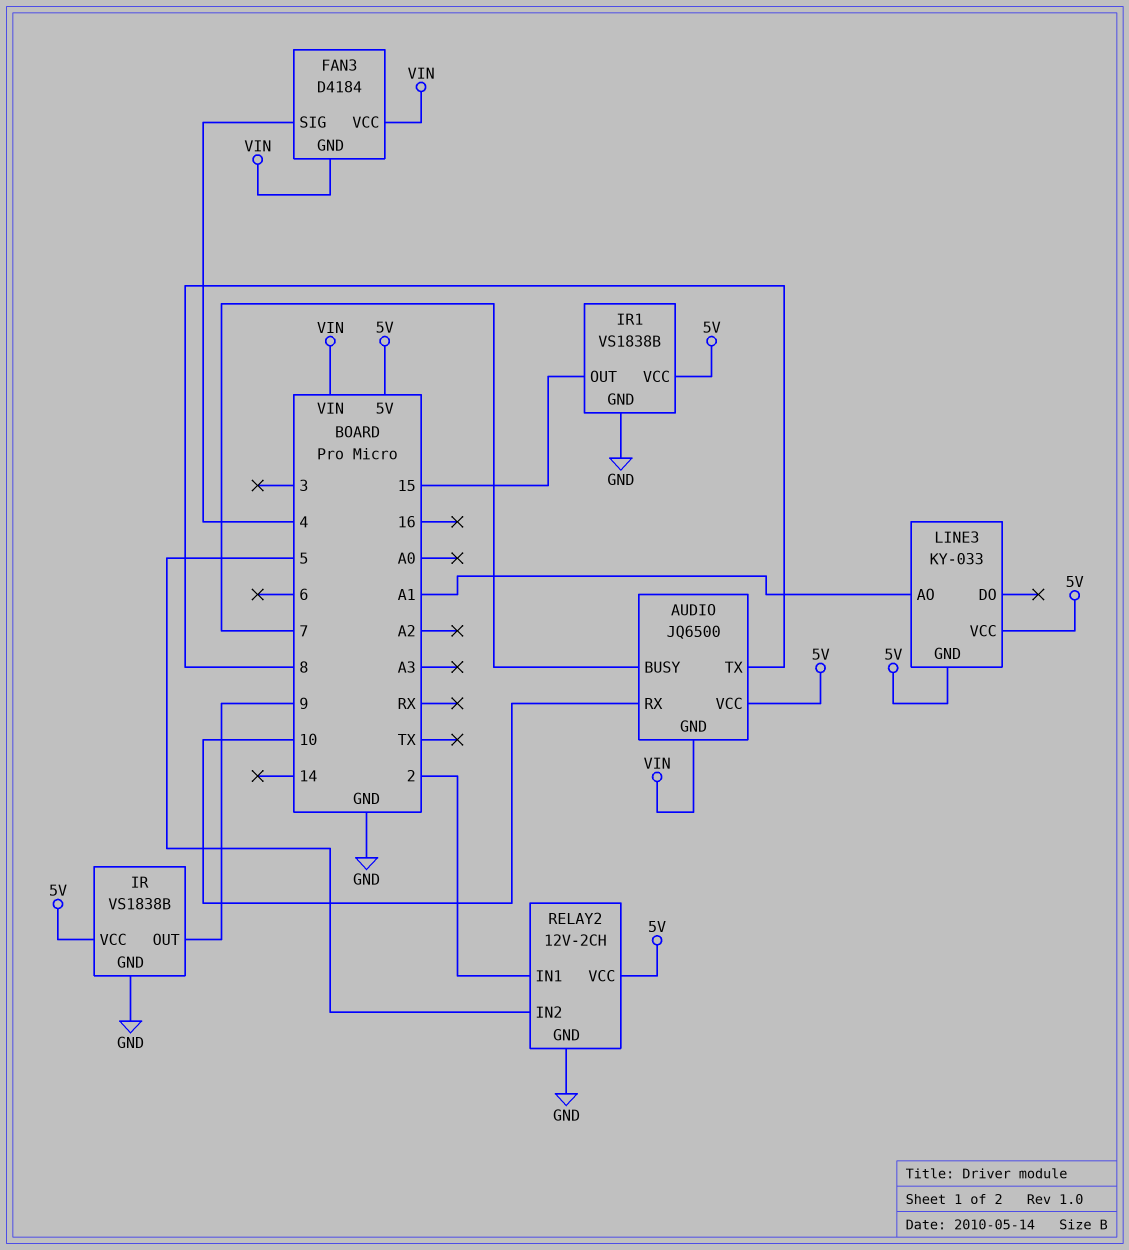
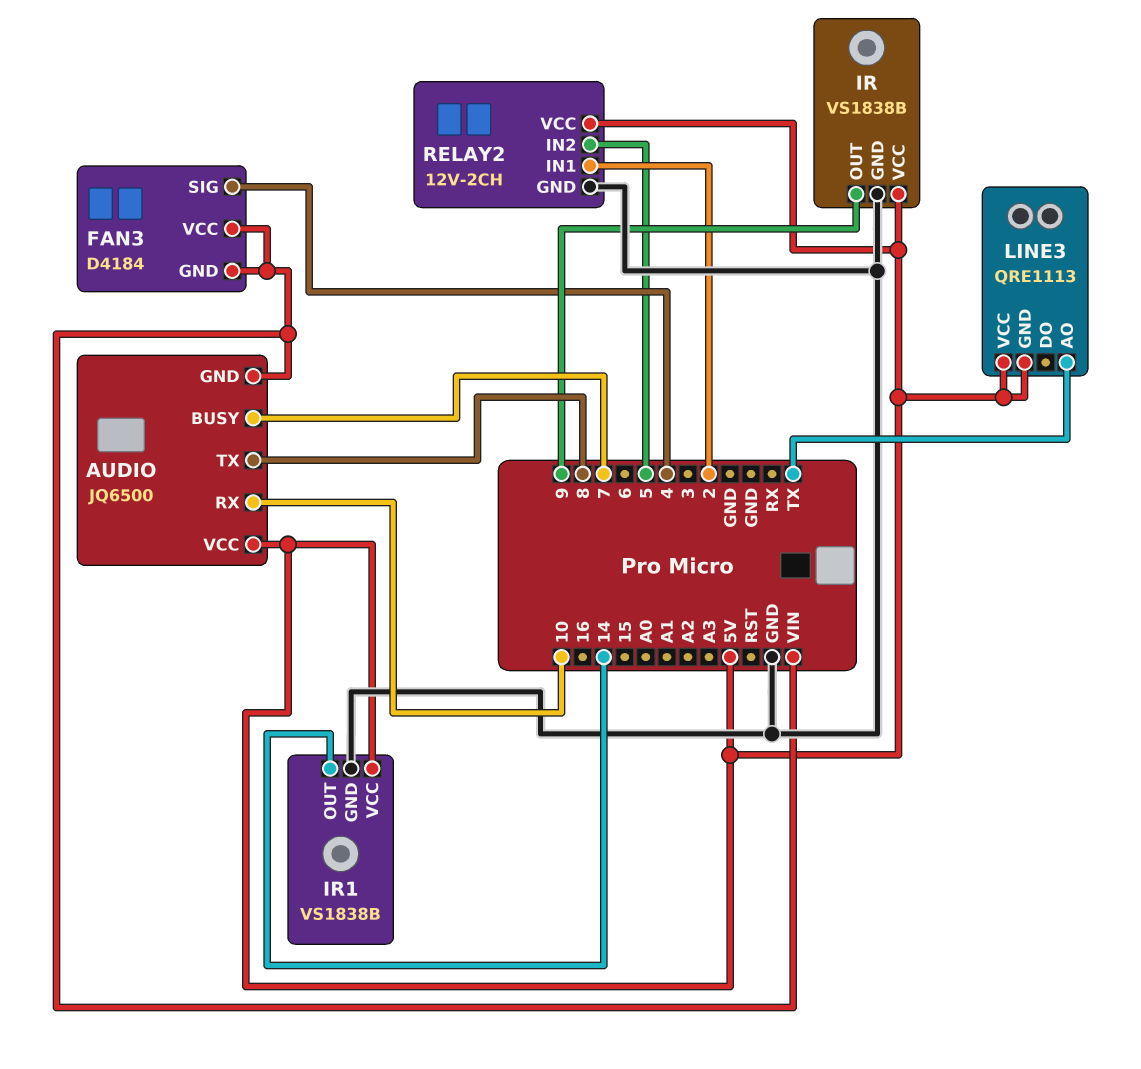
IR1 pin OUT: 15 -> 14
LINE3: KY-033 -> QRE1113
LINE3 pin AO: A1 -> TX

